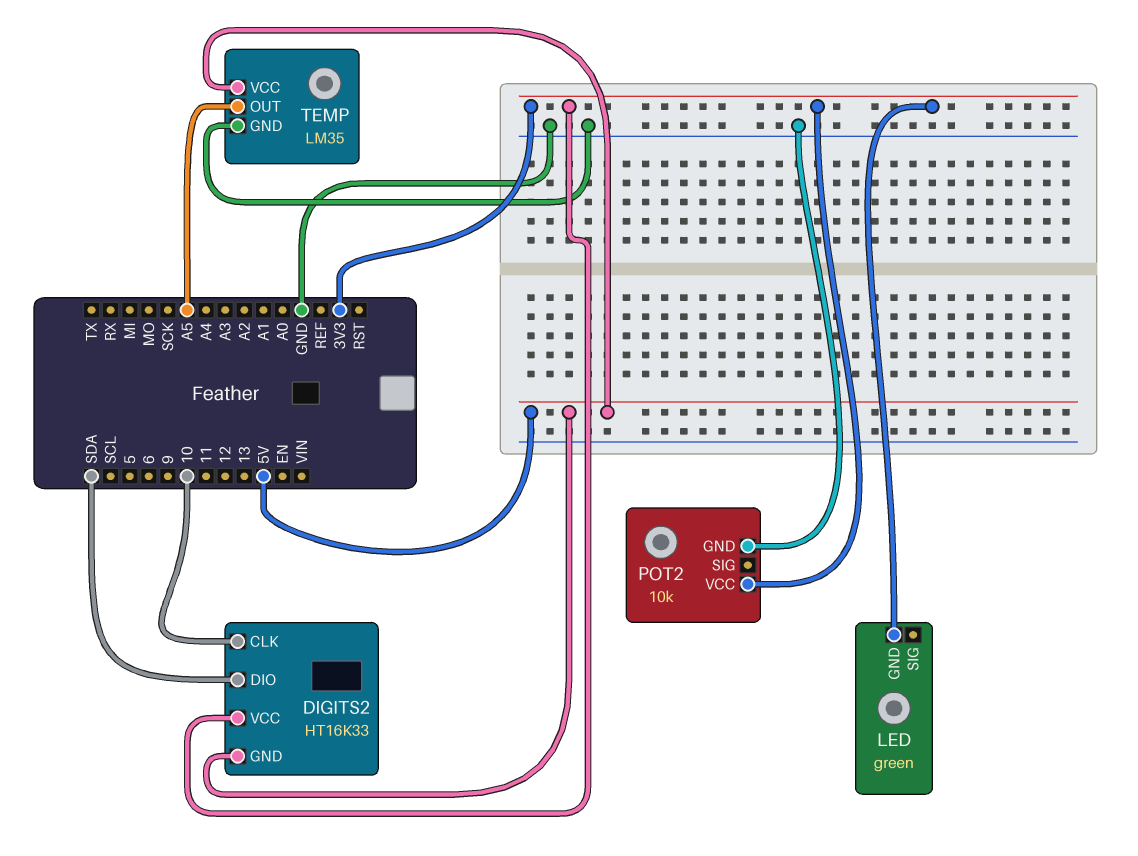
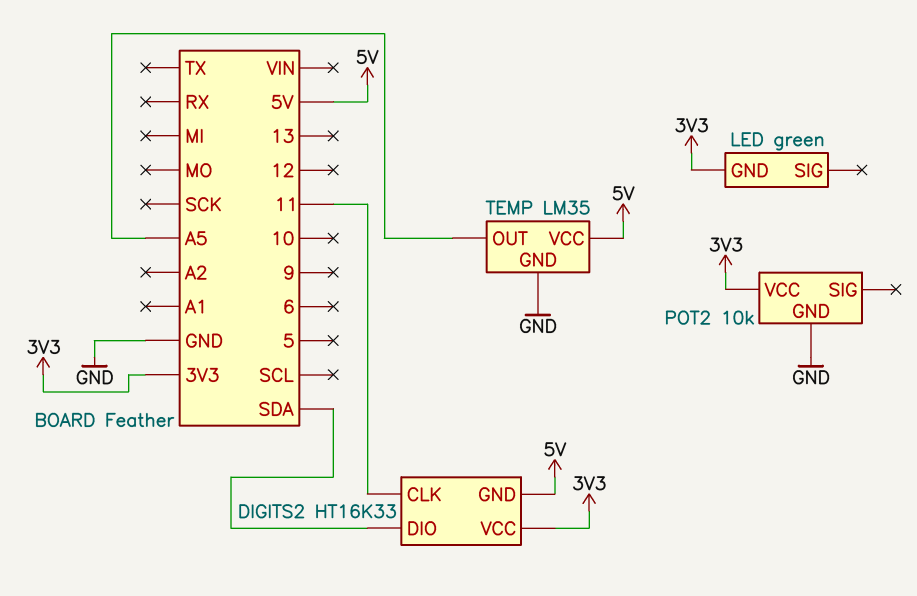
DIGITS2 pin CLK: 10 -> 11

